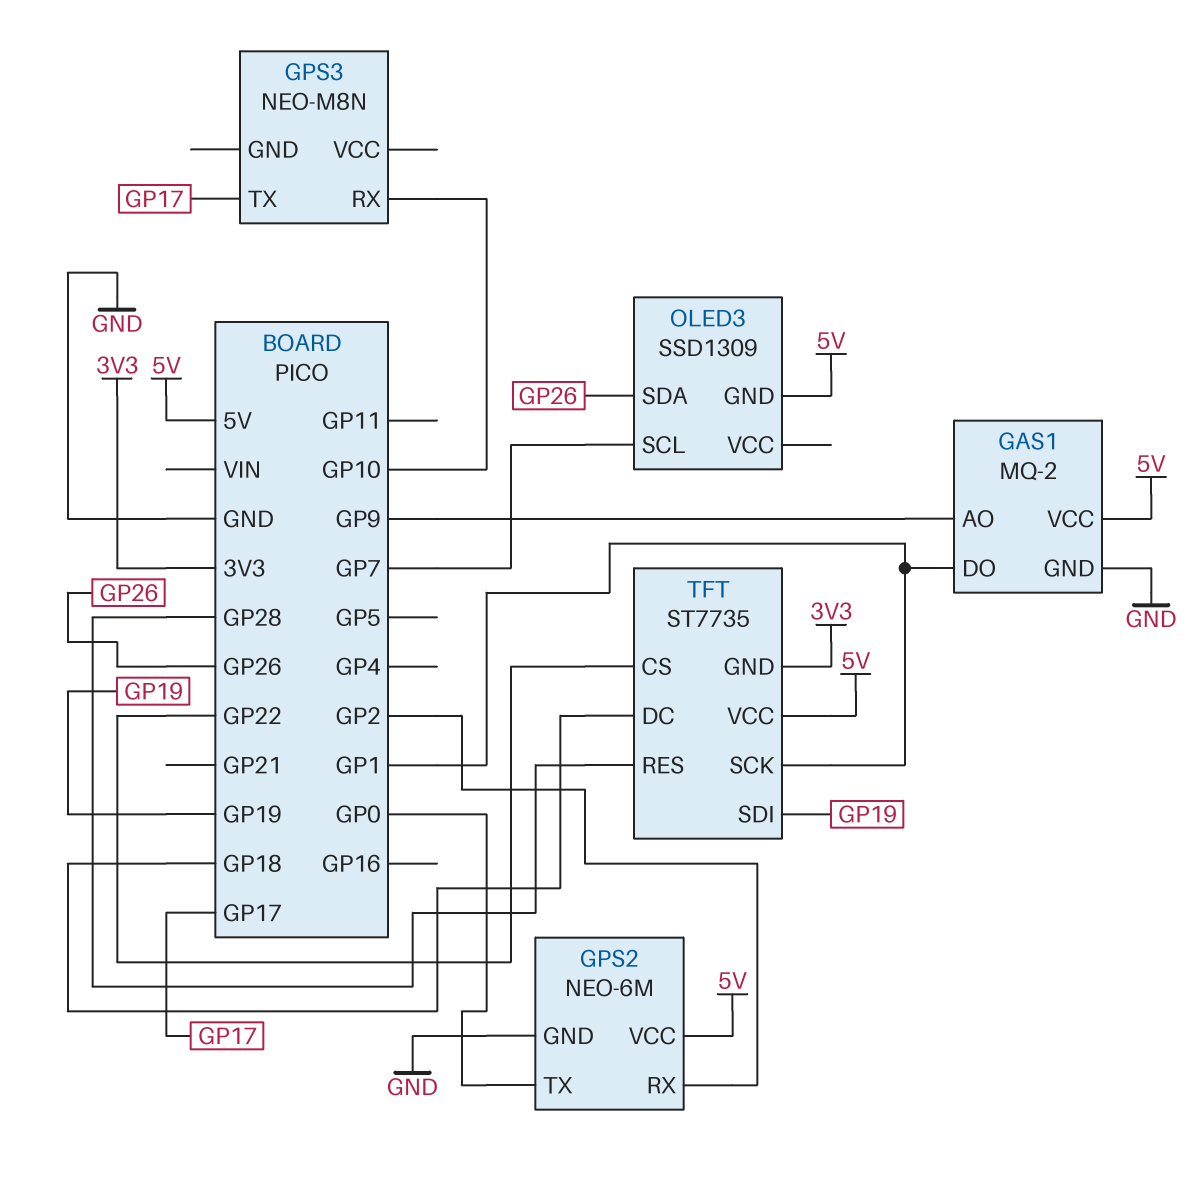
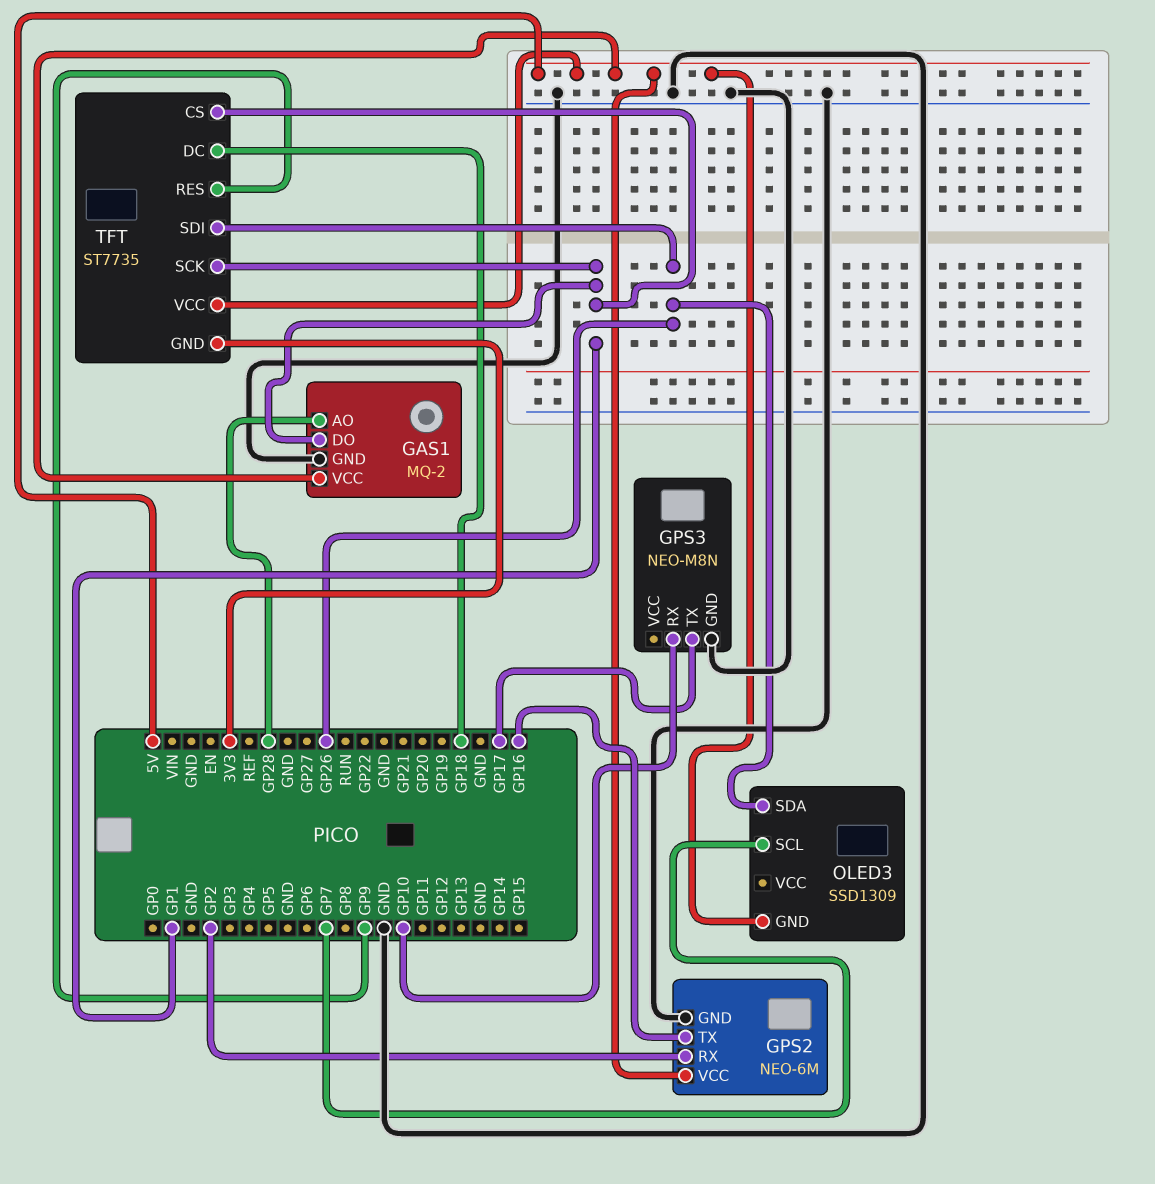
GAS1 pin AO: GP9 -> GP28
GPS2 pin TX: GP0 -> GP16
GPS3 pin GND: none -> GND
TFT pin CS: GP22 -> GP1
TFT pin RES: GP28 -> GP9
TFT pin SDI: GP19 -> GP26

